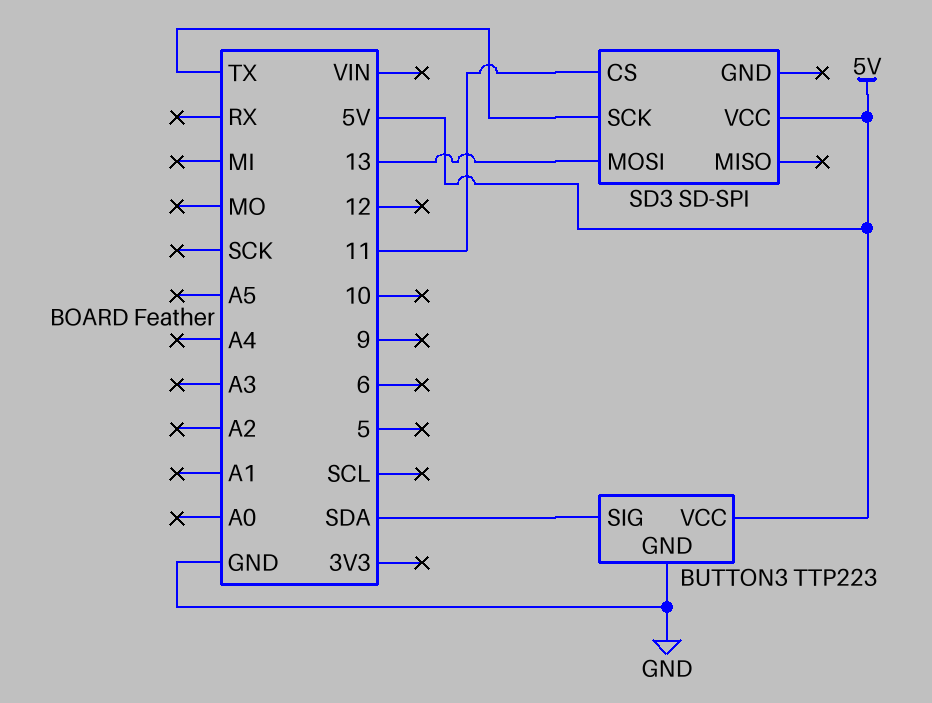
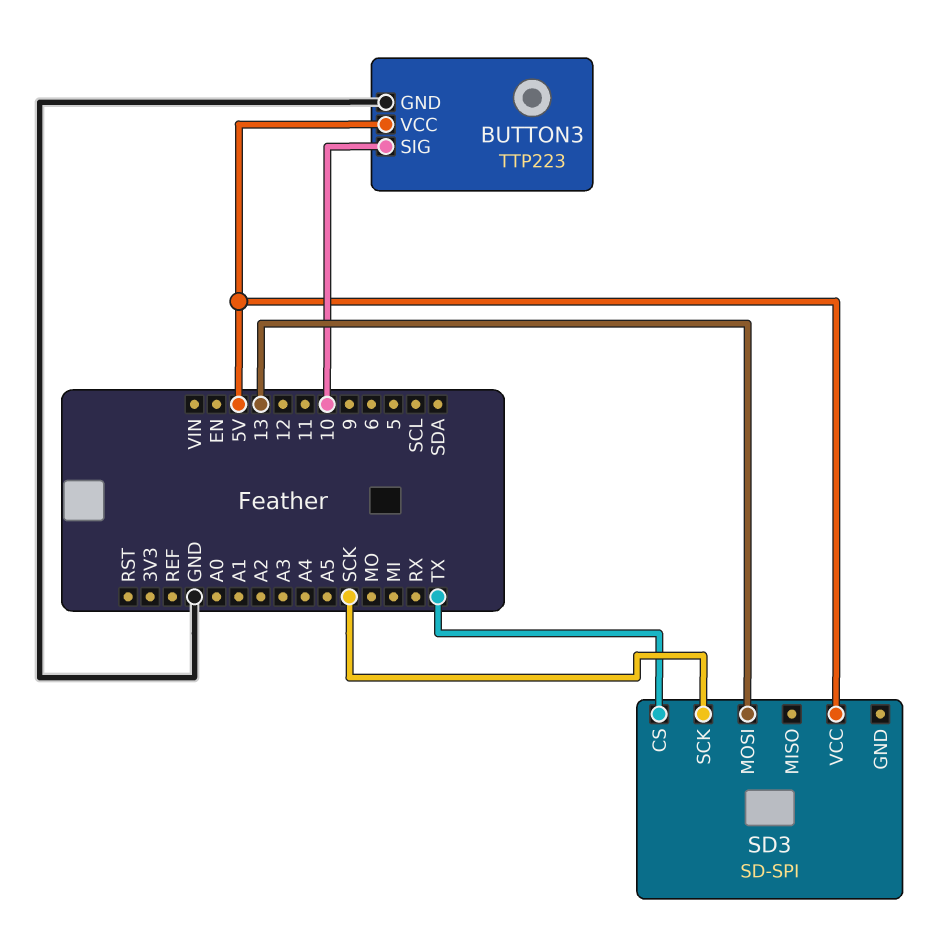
BUTTON3 pin SIG: SDA -> 10
SD3 pin CS: 11 -> TX
SD3 pin SCK: TX -> SCK

